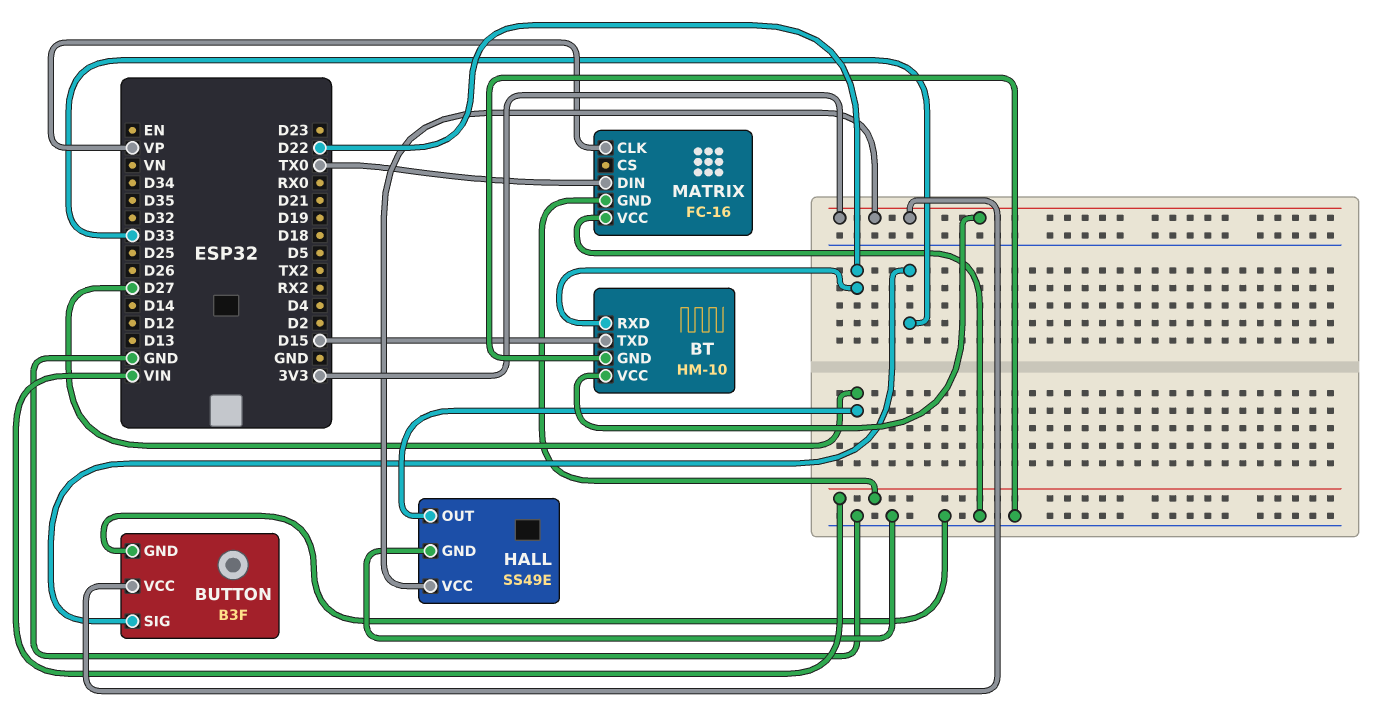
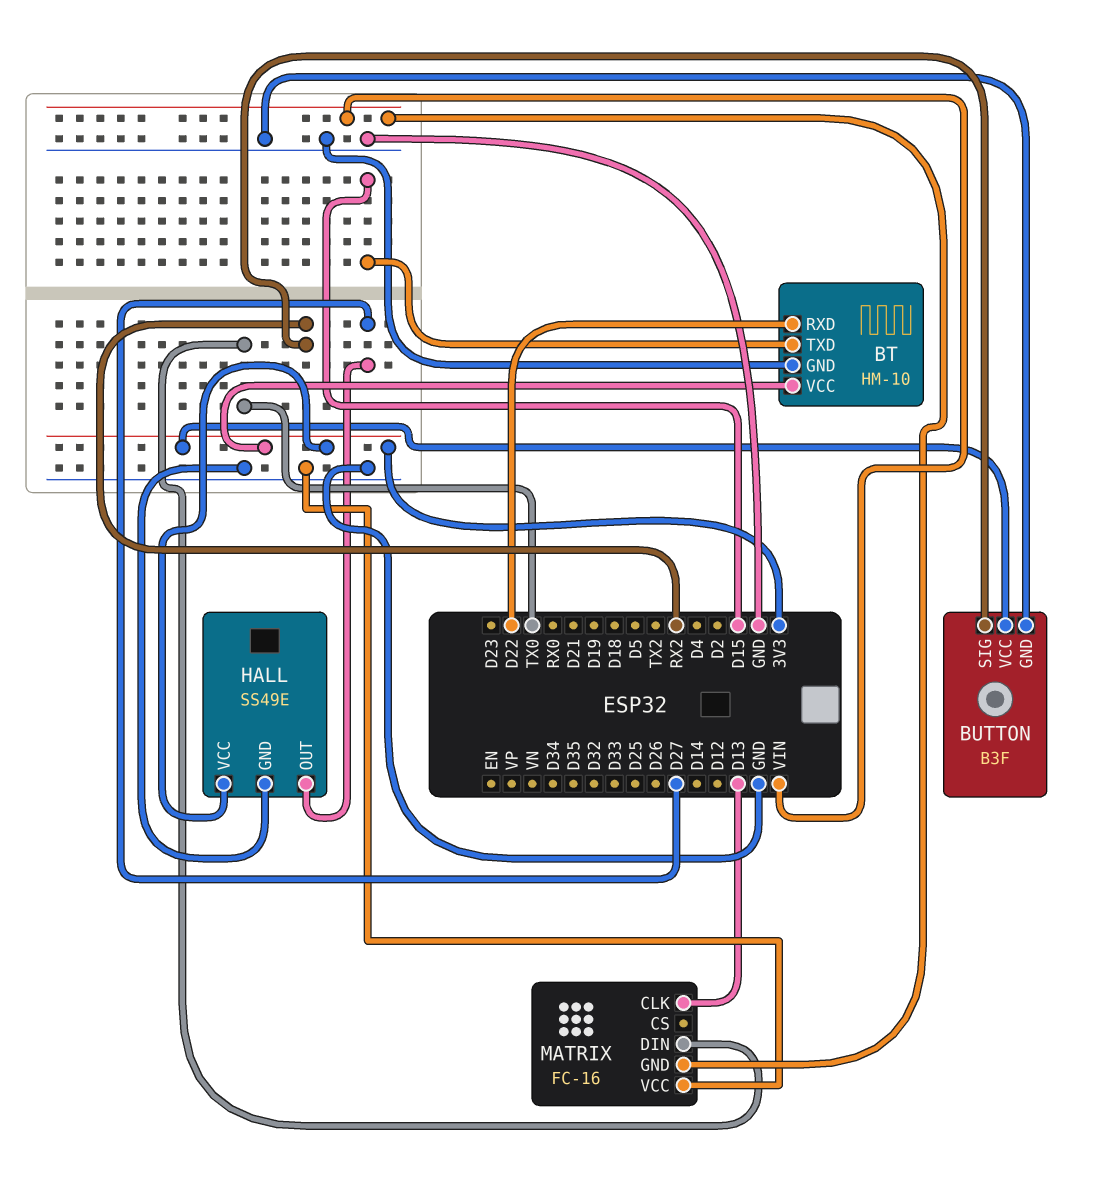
BUTTON pin SIG: D33 -> RX2
MATRIX pin CLK: VP -> D13

